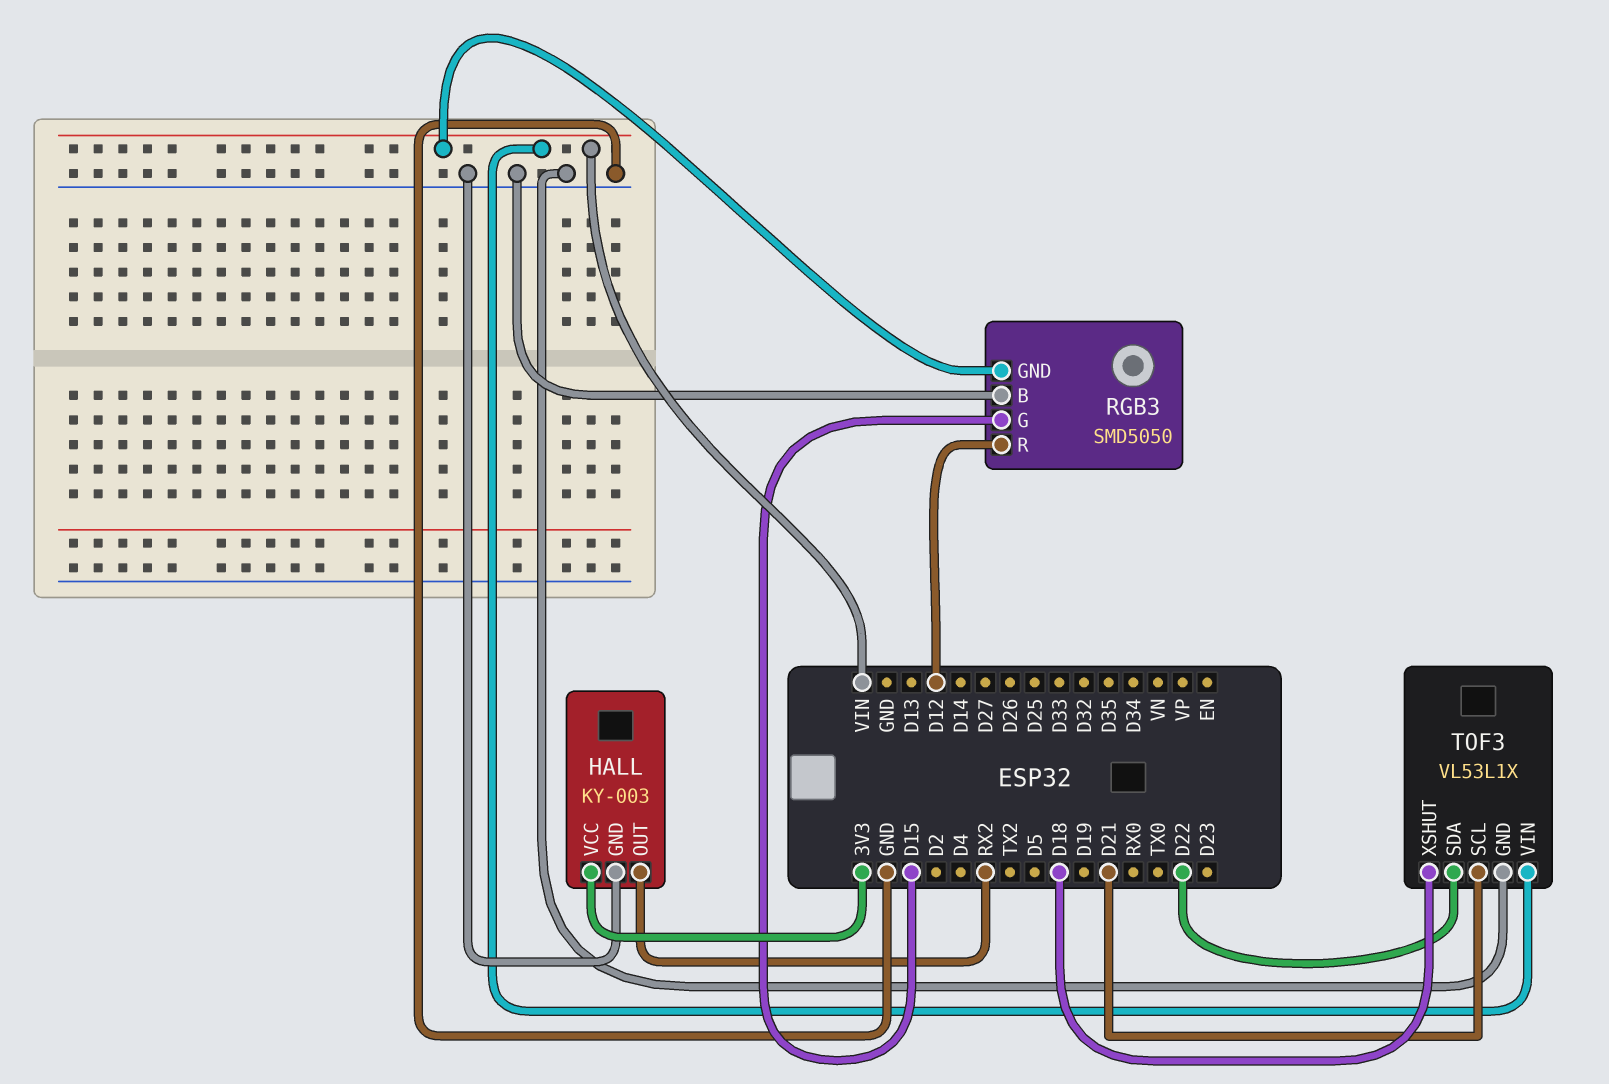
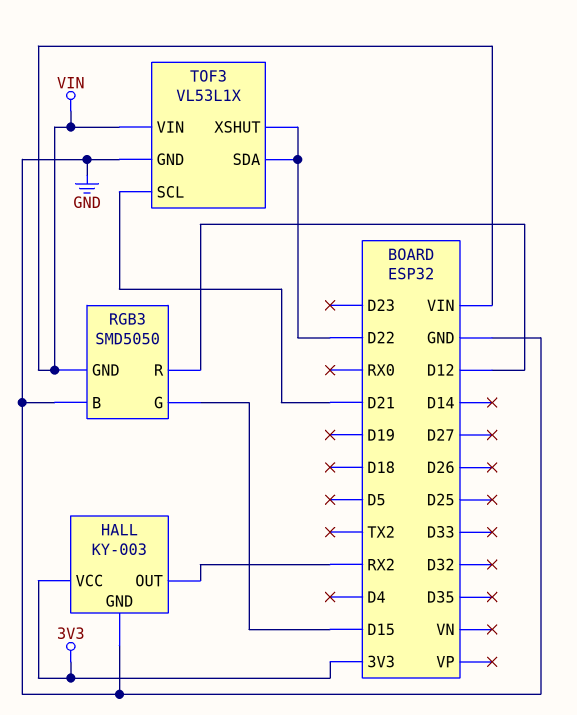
TOF3 pin XSHUT: D18 -> D22

